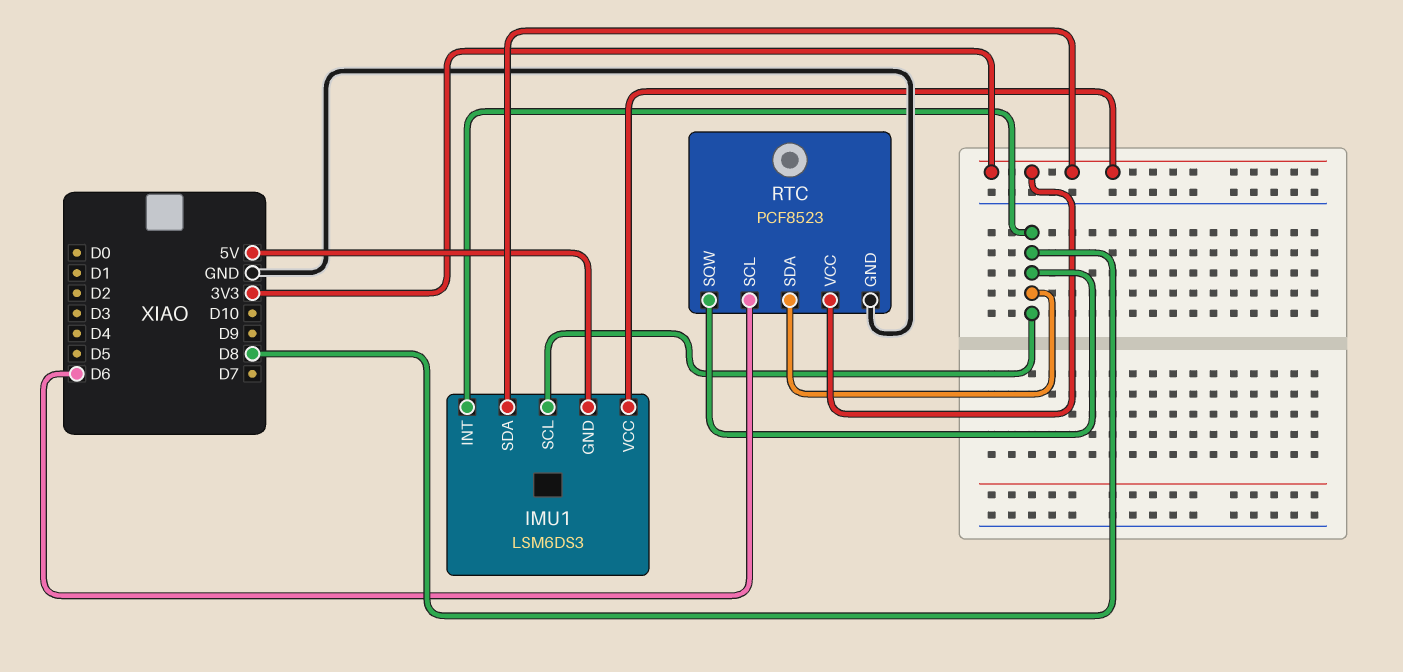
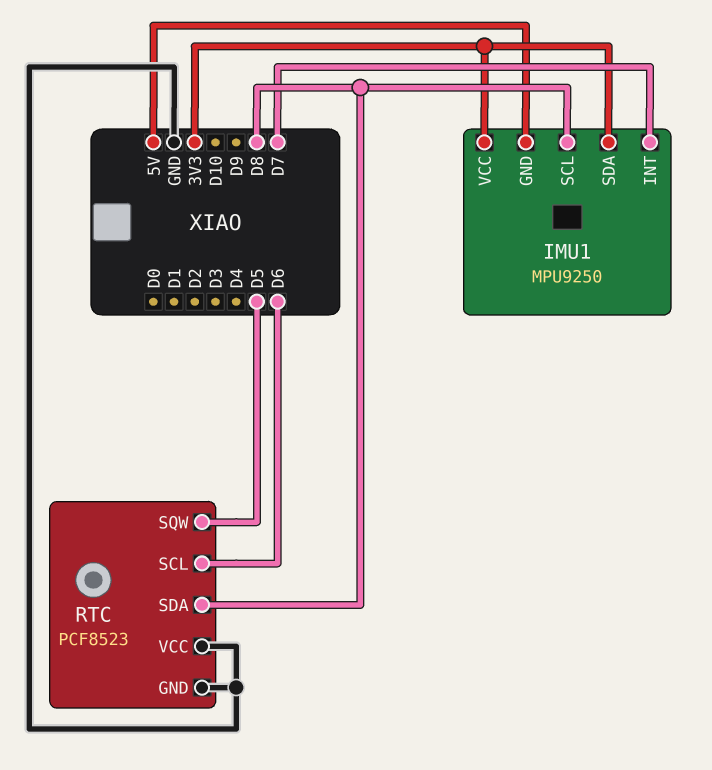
IMU1: LSM6DS3 -> MPU9250
IMU1 pin INT: D8 -> D7
RTC pin SQW: D8 -> D5
RTC pin VCC: 3V3 -> GND

